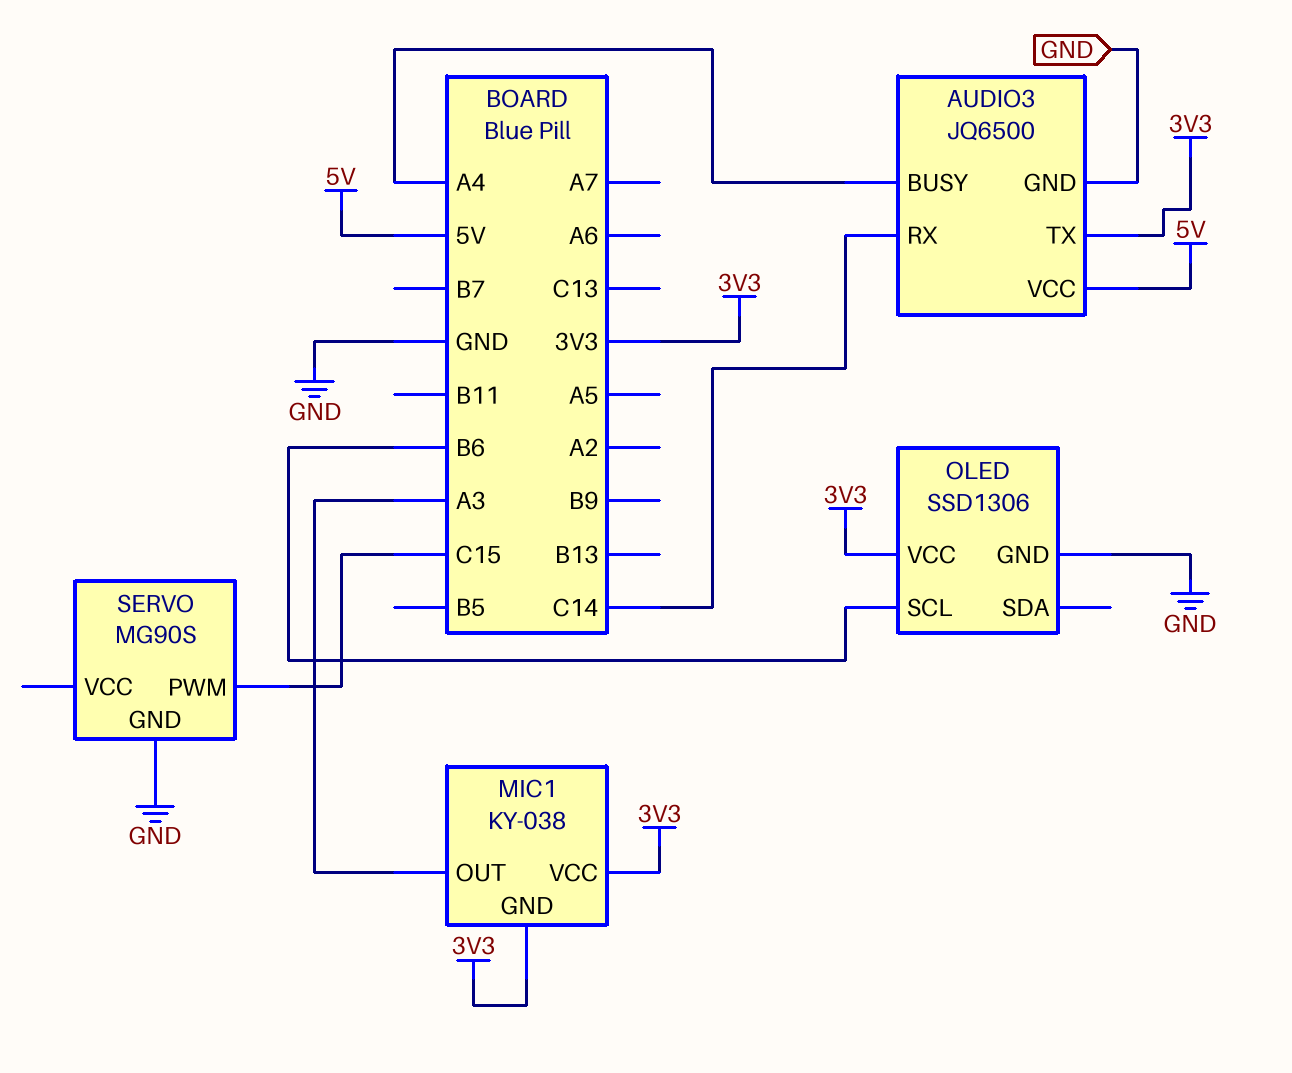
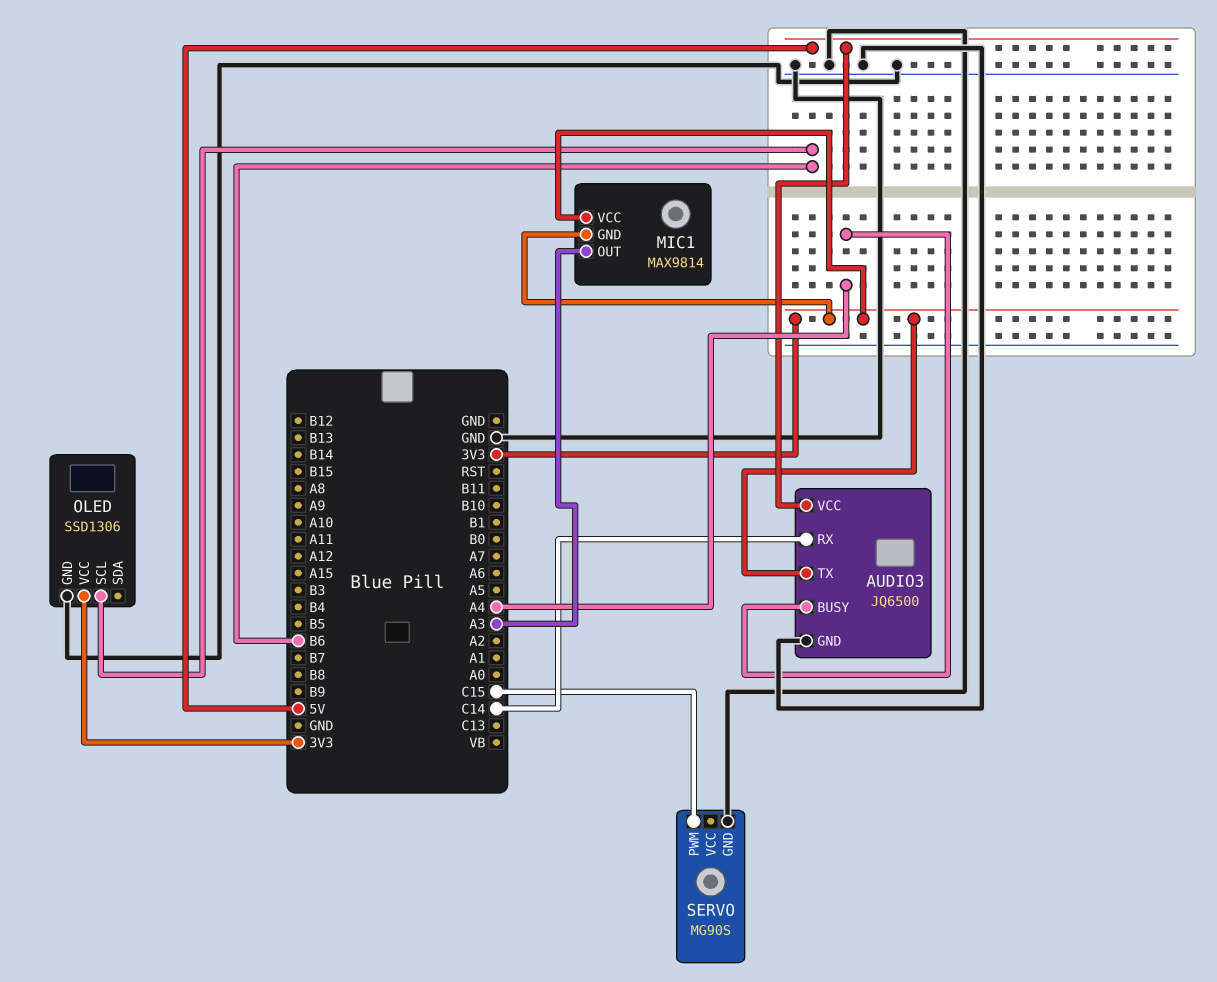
MIC1: KY-038 -> MAX9814

